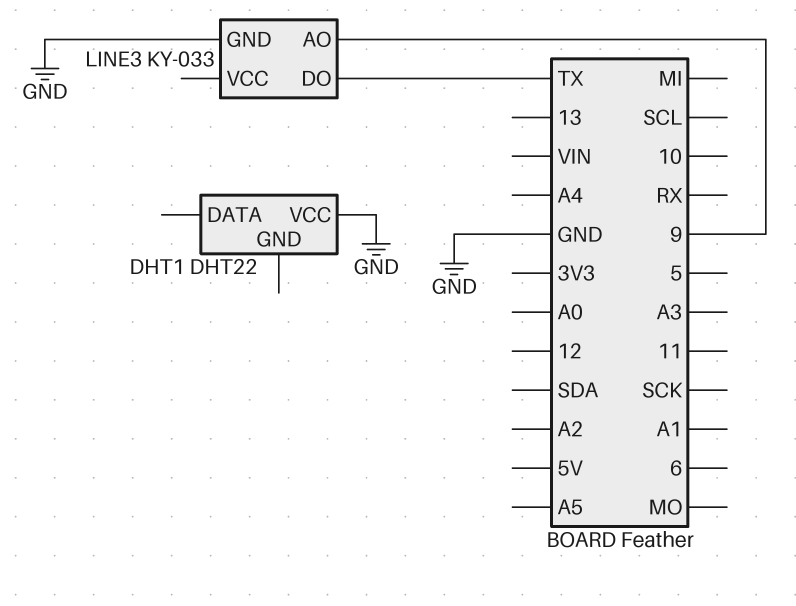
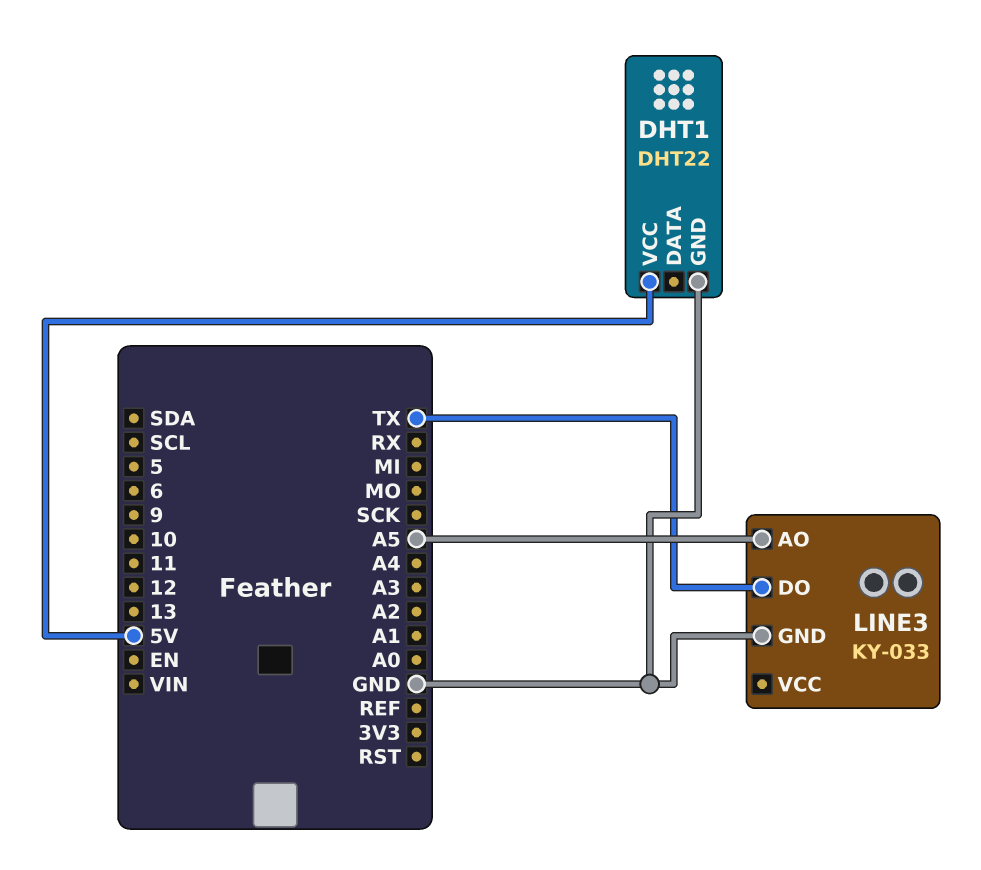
DHT1 pin GND: none -> GND
DHT1 pin VCC: GND -> 5V
LINE3 pin AO: 9 -> A5

